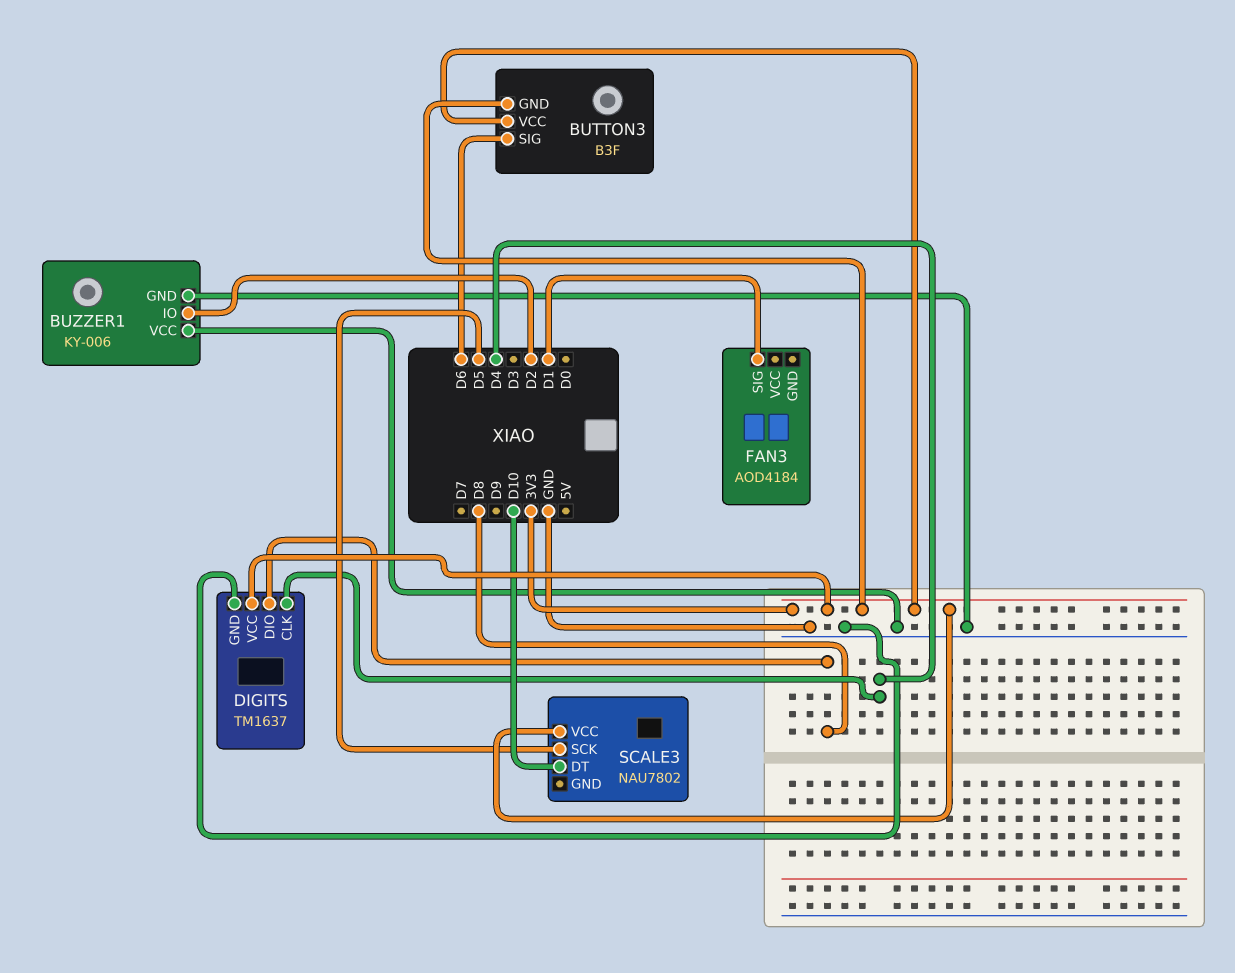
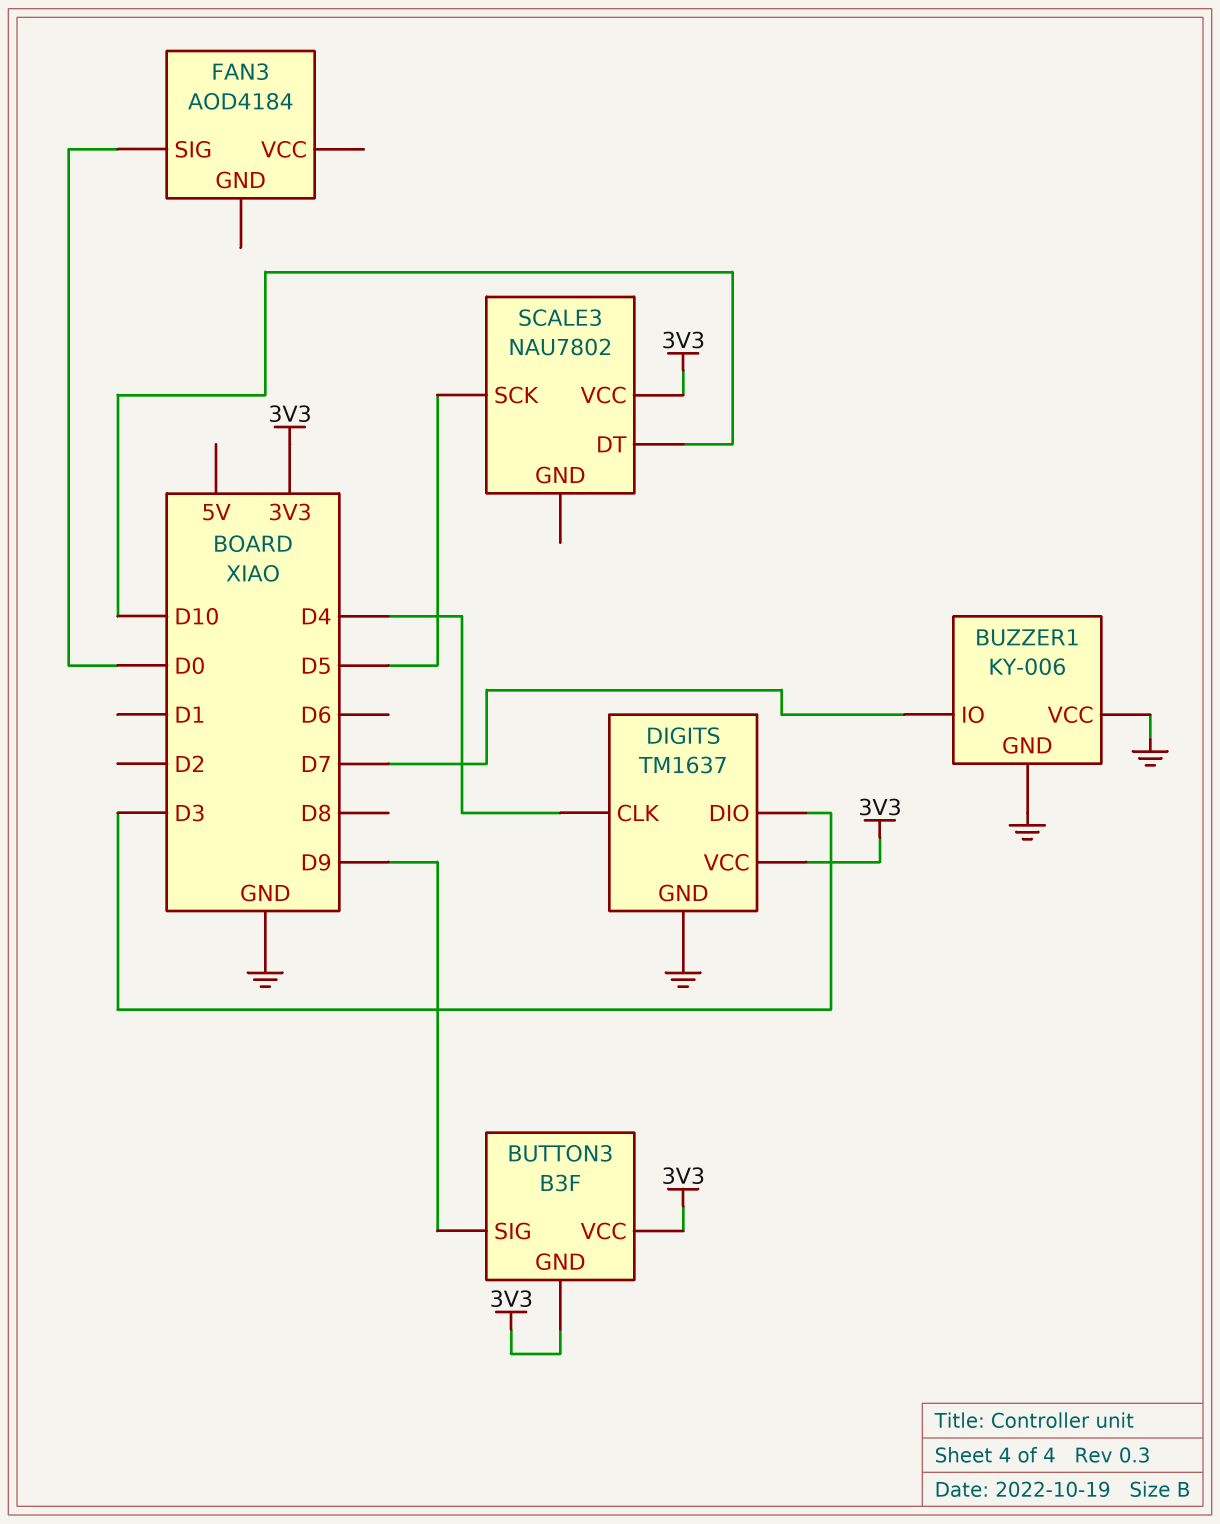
BUTTON3 pin SIG: D6 -> D9
BUZZER1 pin IO: D2 -> D7
DIGITS pin DIO: D8 -> D3
FAN3 pin SIG: D1 -> D0

